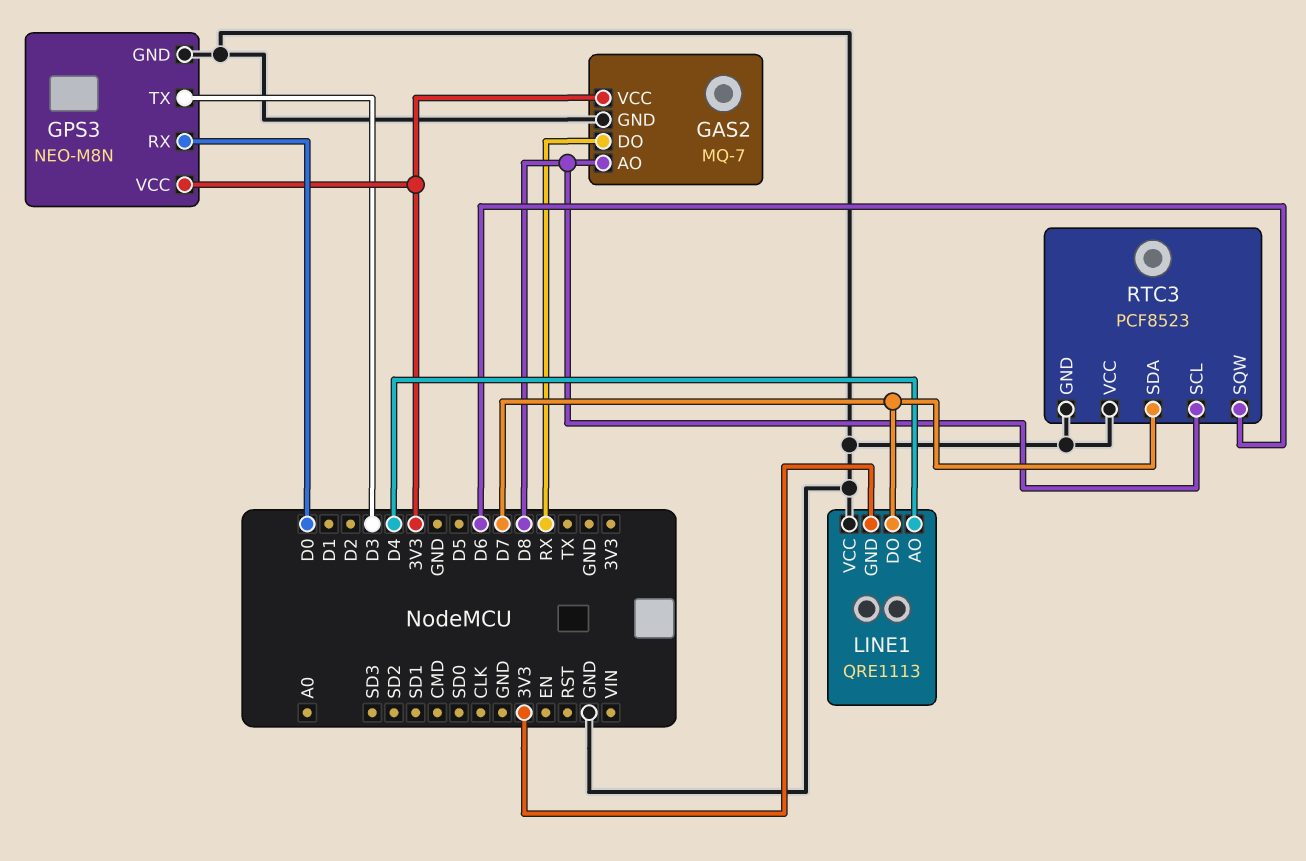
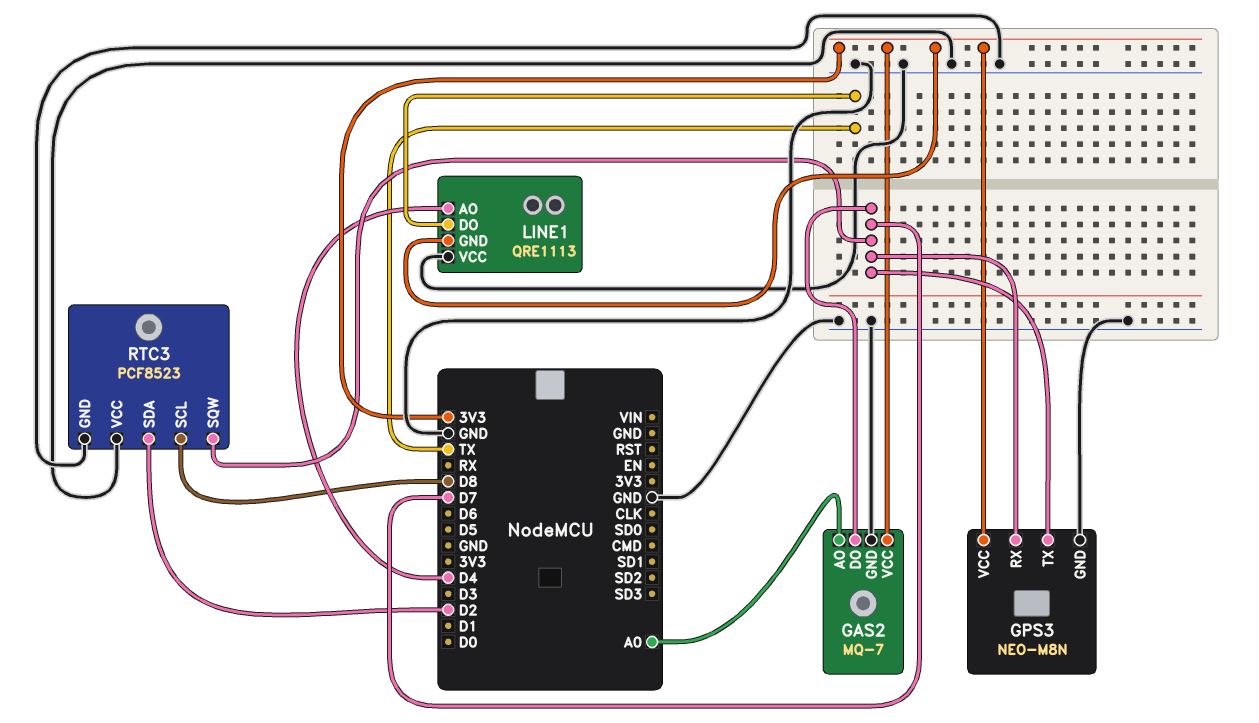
GAS2 pin AO: D8 -> A0
GAS2 pin DO: RX -> D7
GPS3 pin RX: D0 -> D7
GPS3 pin TX: D3 -> D7
LINE1 pin DO: D7 -> TX
RTC3 pin SDA: D7 -> D2
RTC3 pin SQW: D6 -> D7

